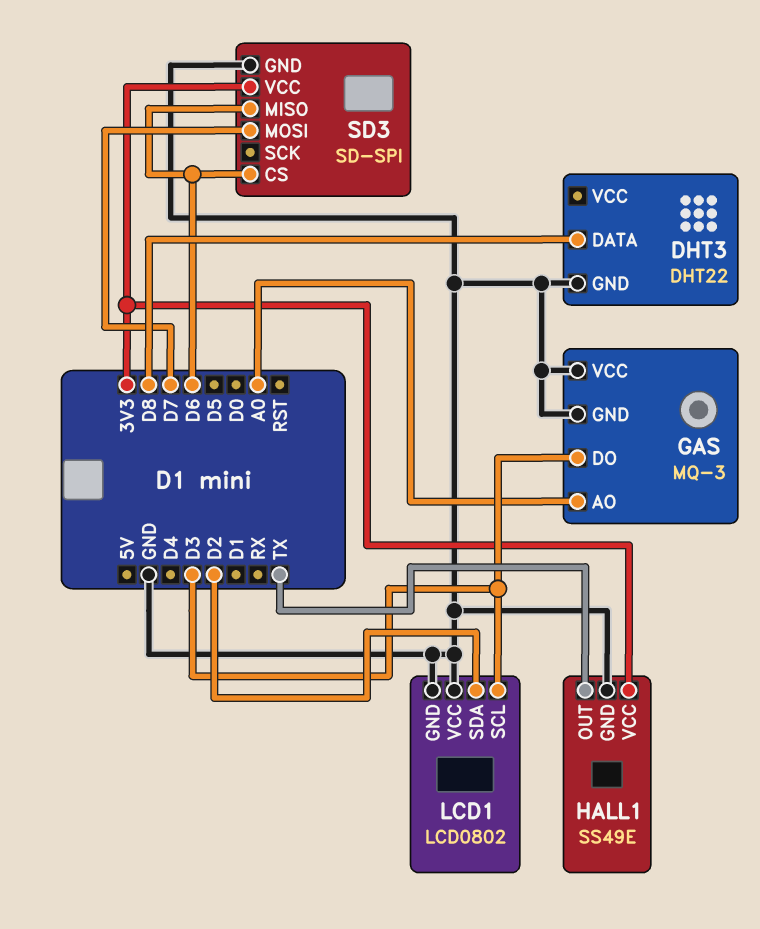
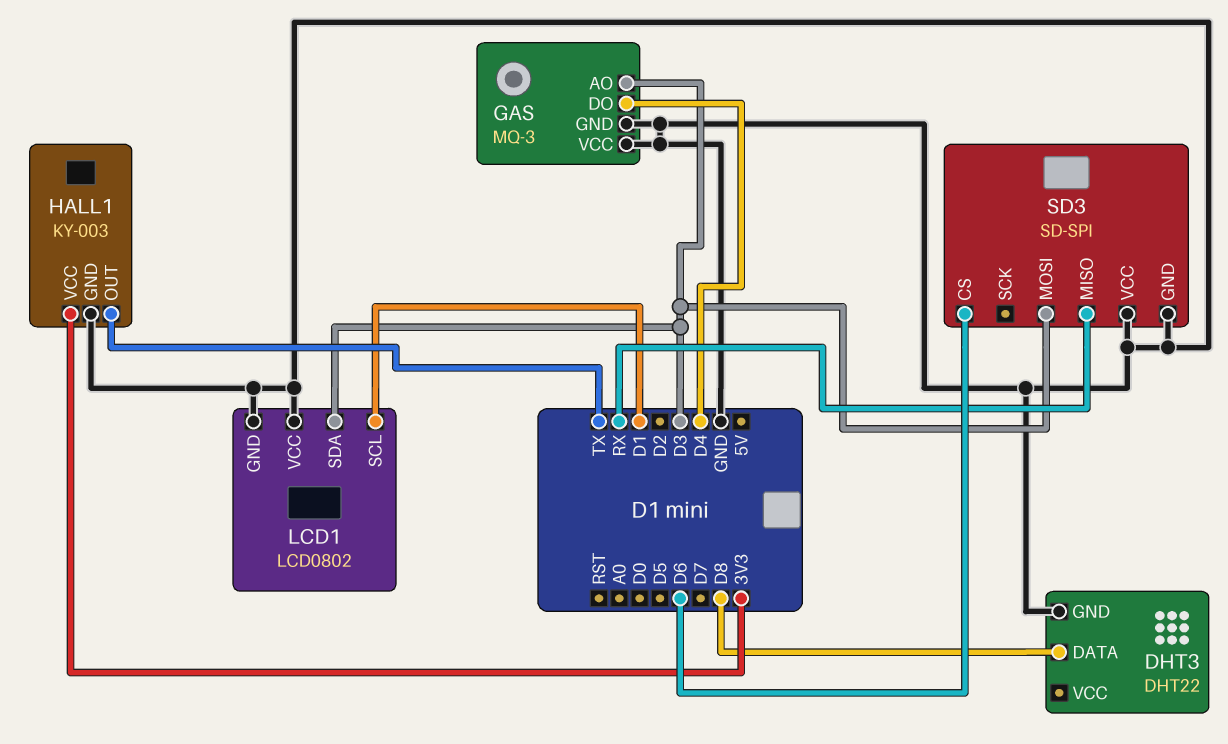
GAS pin AO: A0 -> D3
GAS pin DO: D3 -> D4
HALL1: SS49E -> KY-003
LCD1 pin SCL: D3 -> D1
LCD1 pin SDA: D2 -> D3
SD3 pin MISO: D6 -> RX
SD3 pin MOSI: D7 -> D3
SD3 pin VCC: 3V3 -> GND

